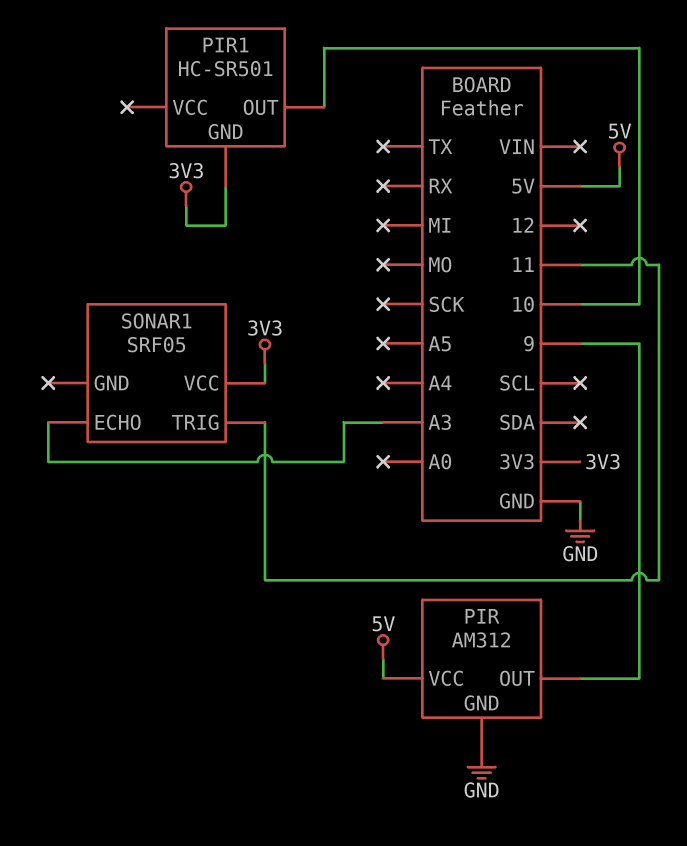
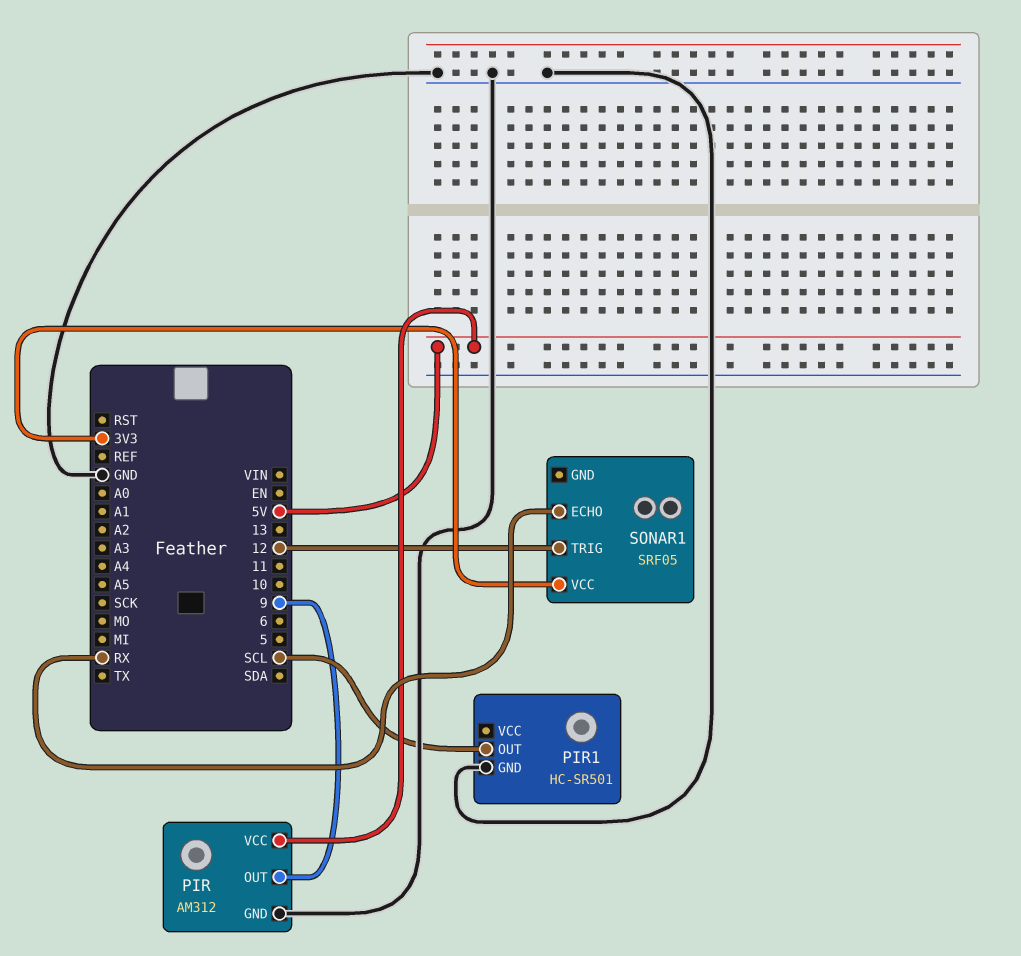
PIR1 pin GND: 3V3 -> GND
PIR1 pin OUT: 10 -> SCL
SONAR1 pin ECHO: A3 -> RX
SONAR1 pin TRIG: 11 -> 12

